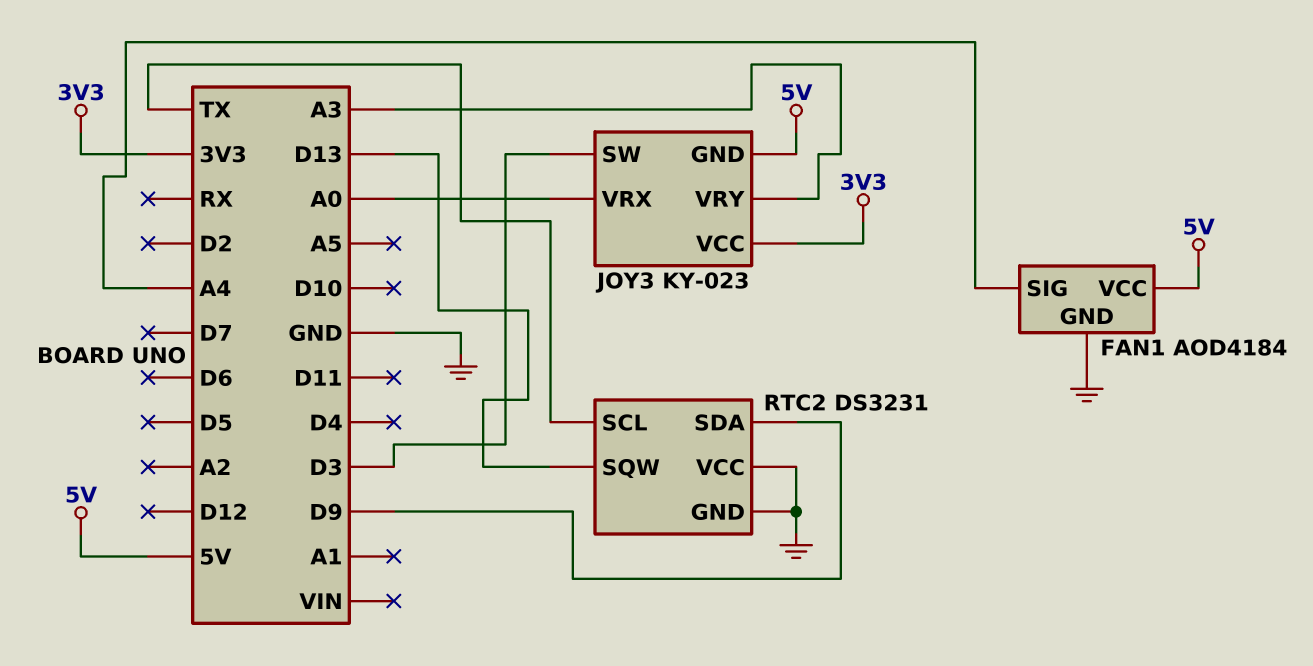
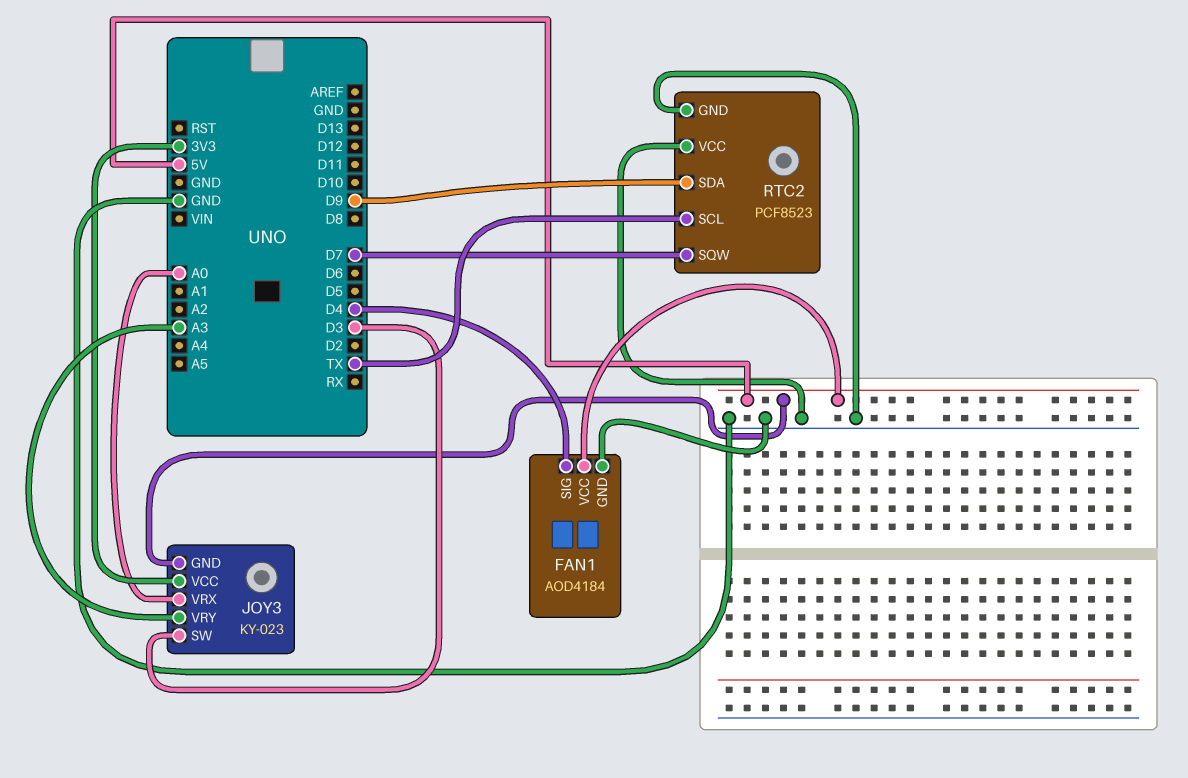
FAN1 pin SIG: A4 -> D4
RTC2: DS3231 -> PCF8523
RTC2 pin SQW: D13 -> D7

